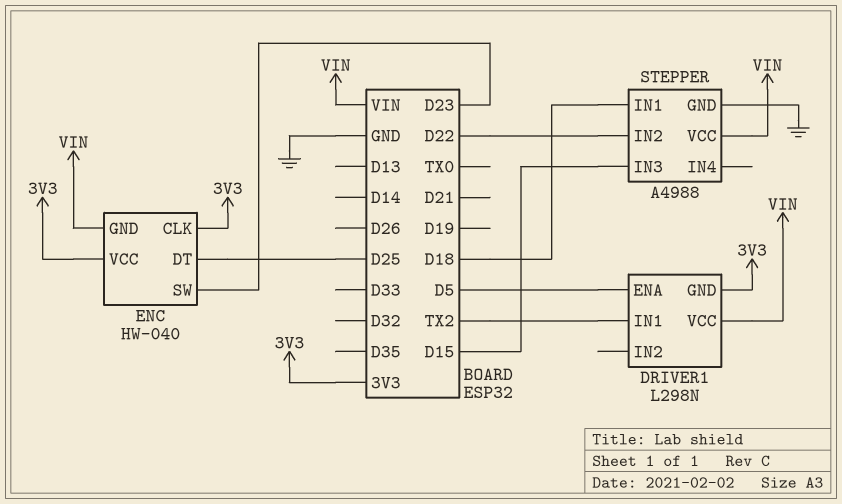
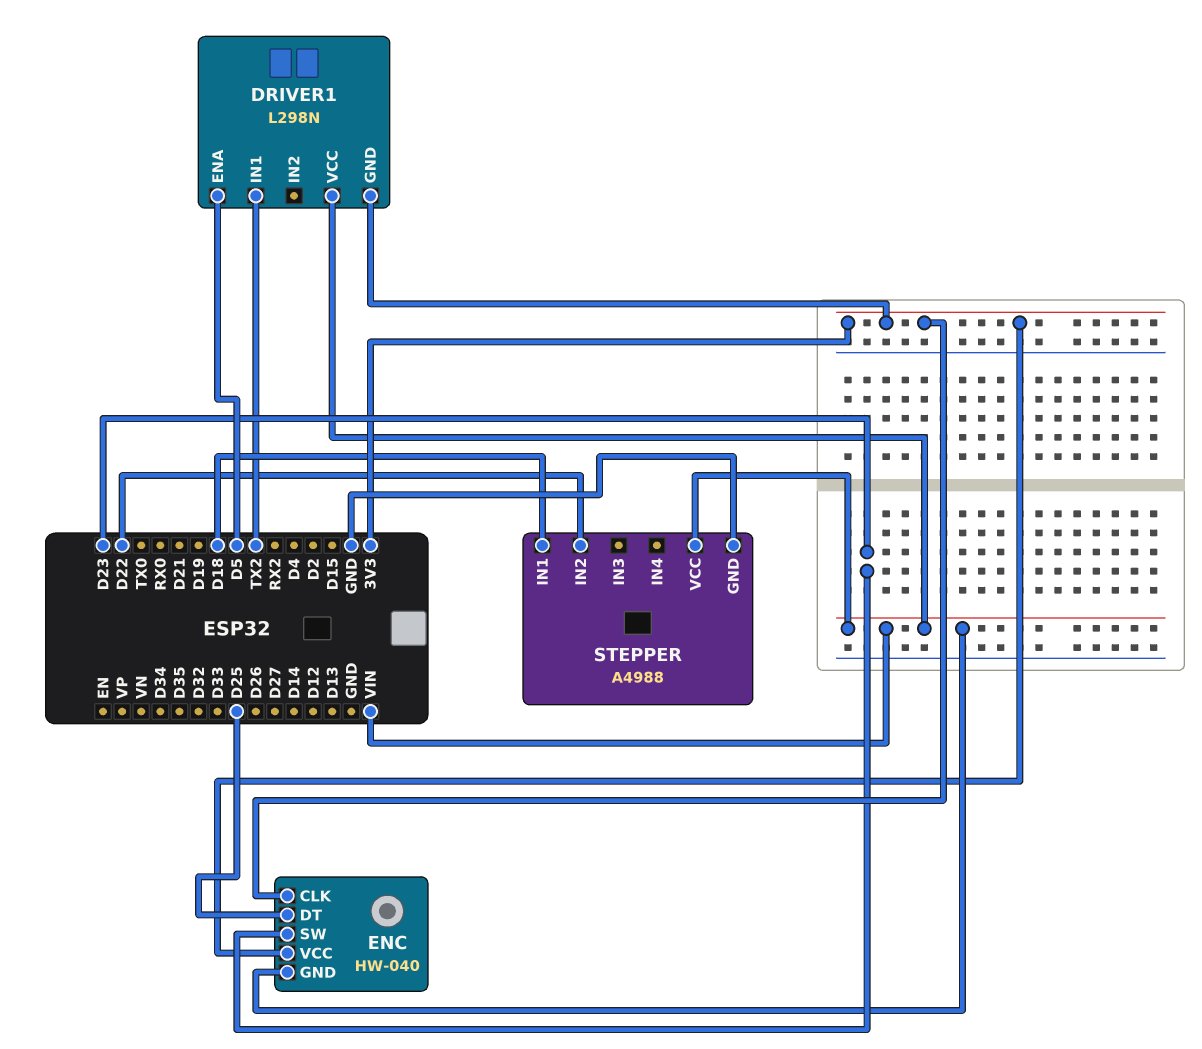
STEPPER pin IN3: D15 -> none

